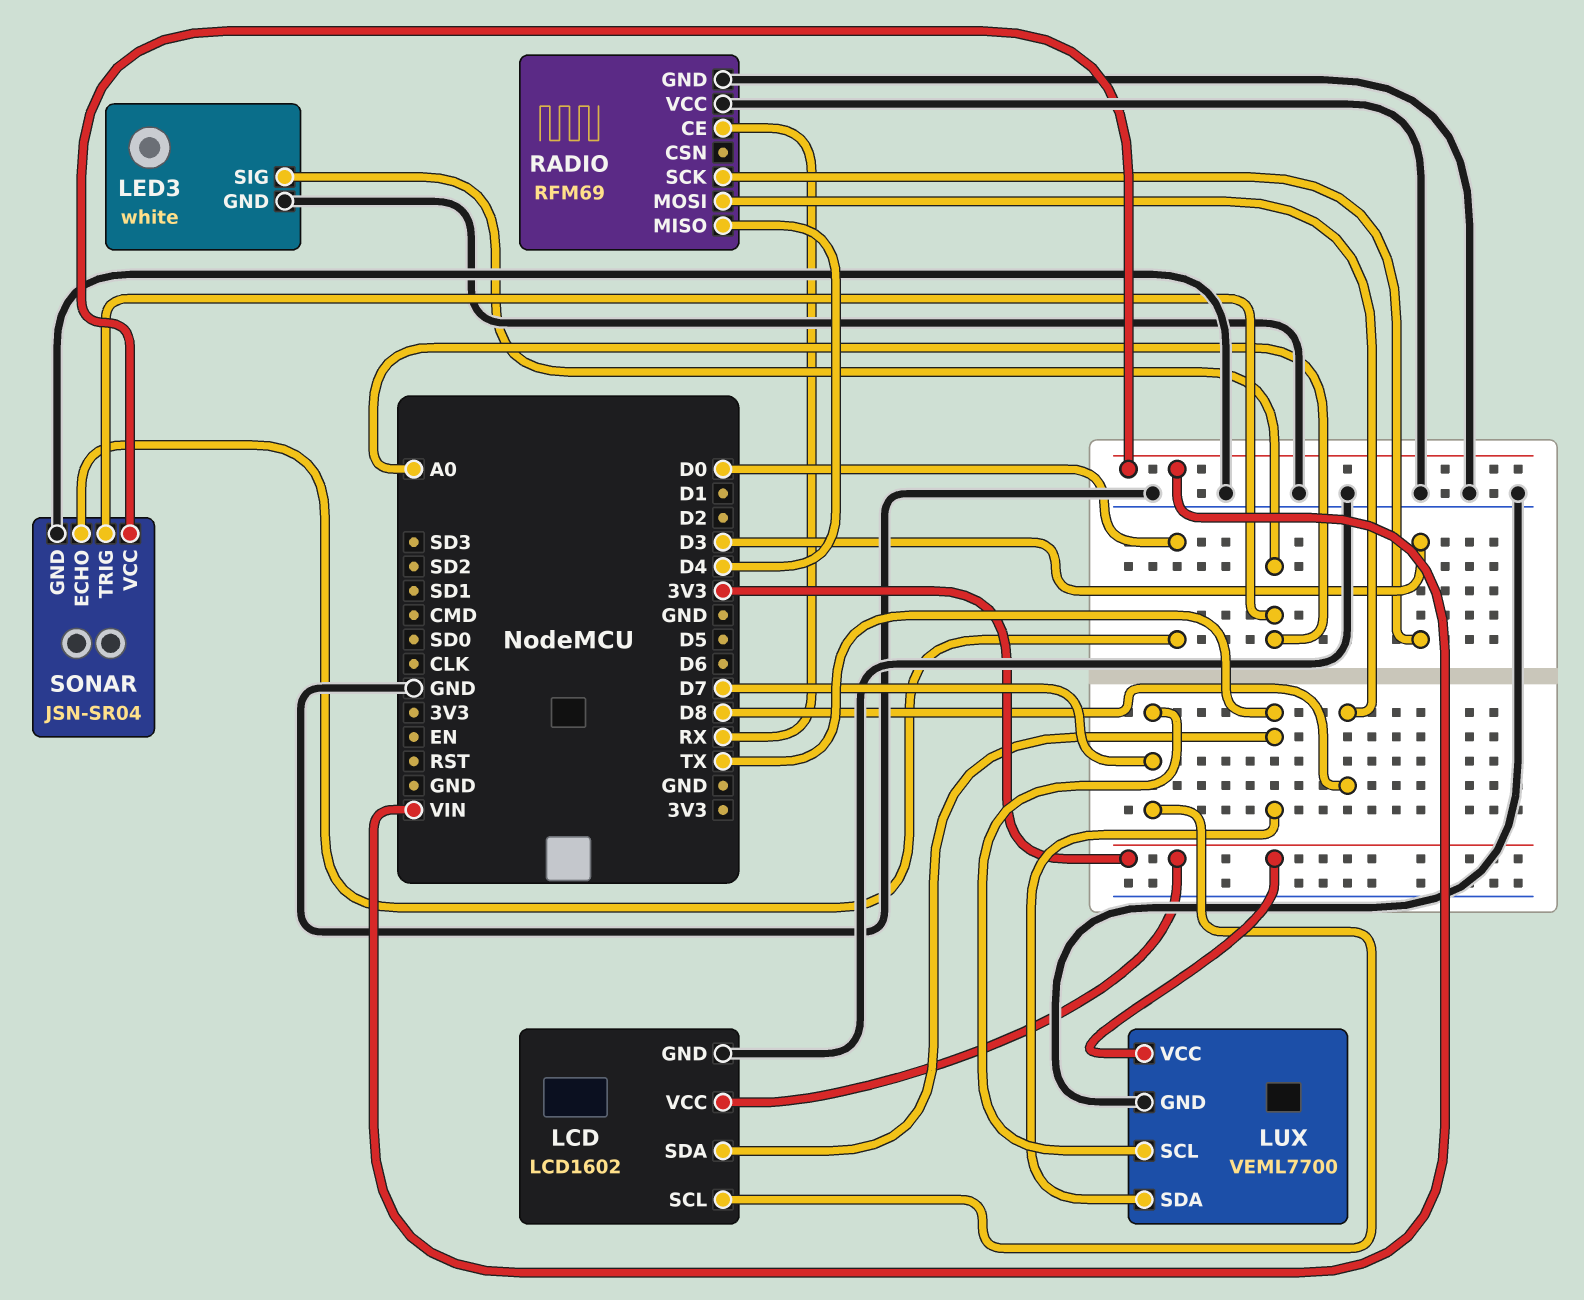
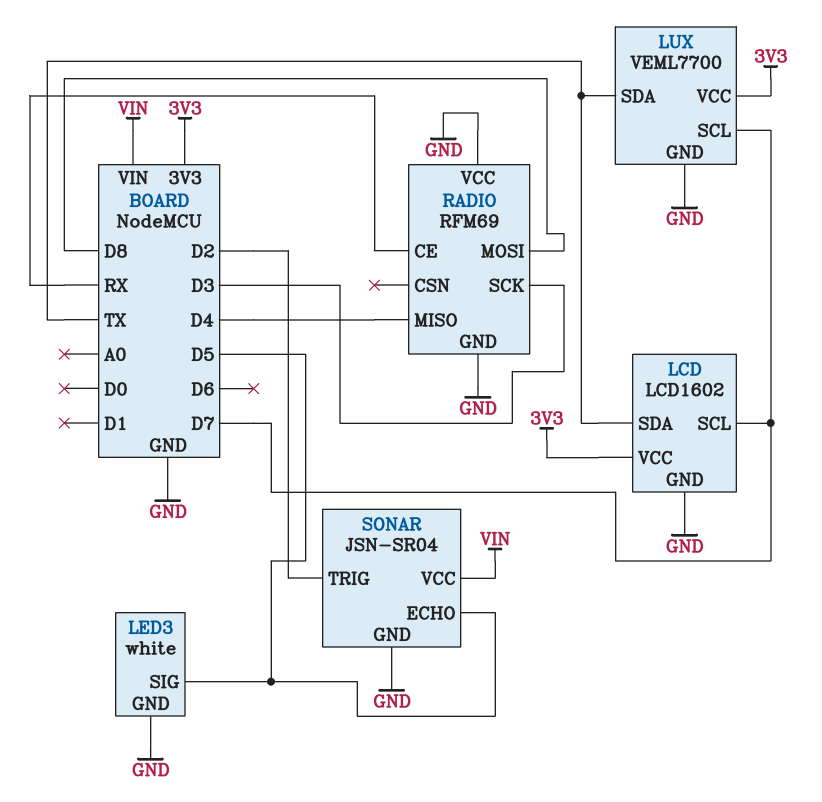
LED3 pin SIG: A0 -> D5
SONAR pin ECHO: D0 -> D5
SONAR pin TRIG: A0 -> D2

